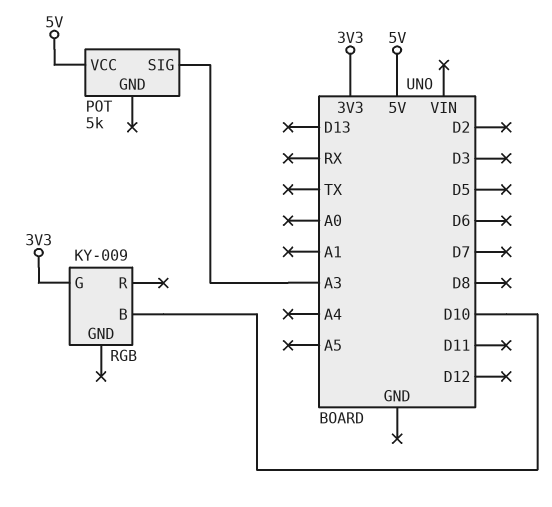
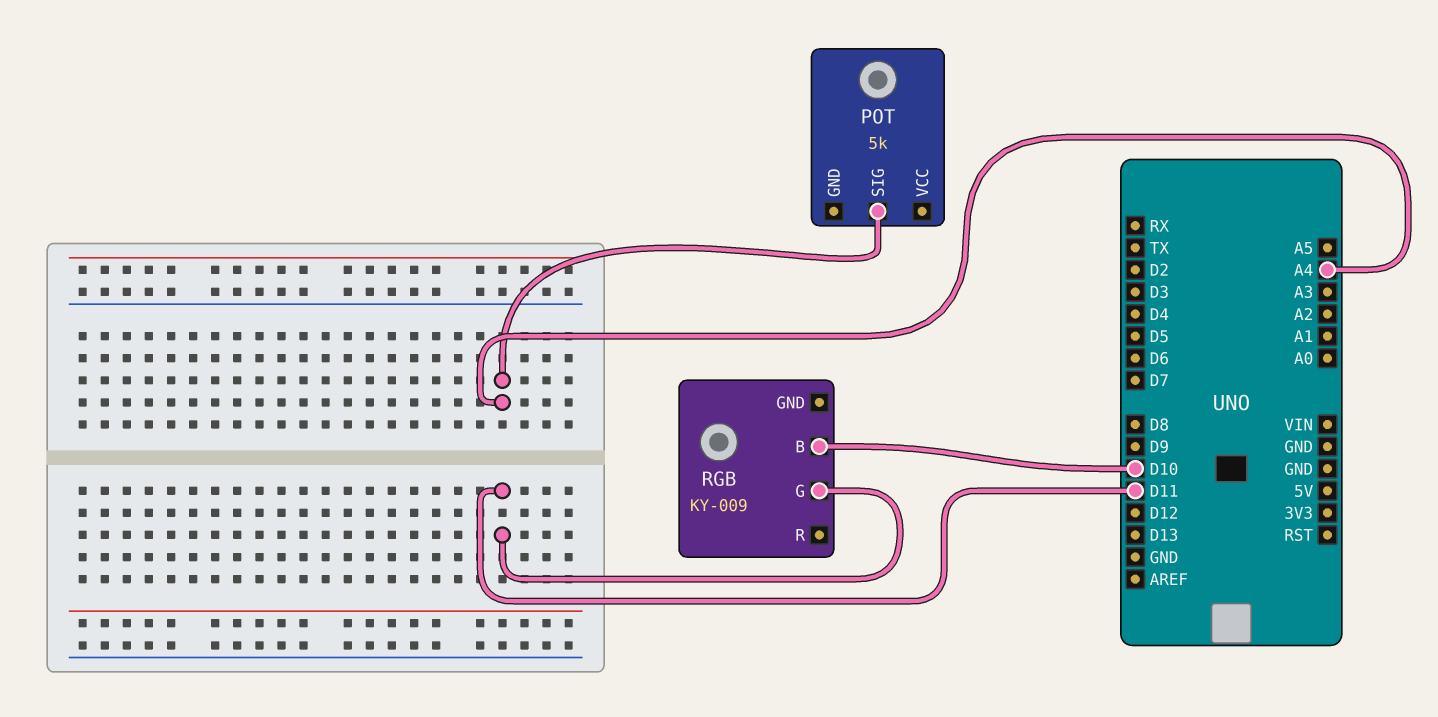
POT pin SIG: A3 -> A4
POT pin VCC: 5V -> none
RGB pin G: 3V3 -> D11

